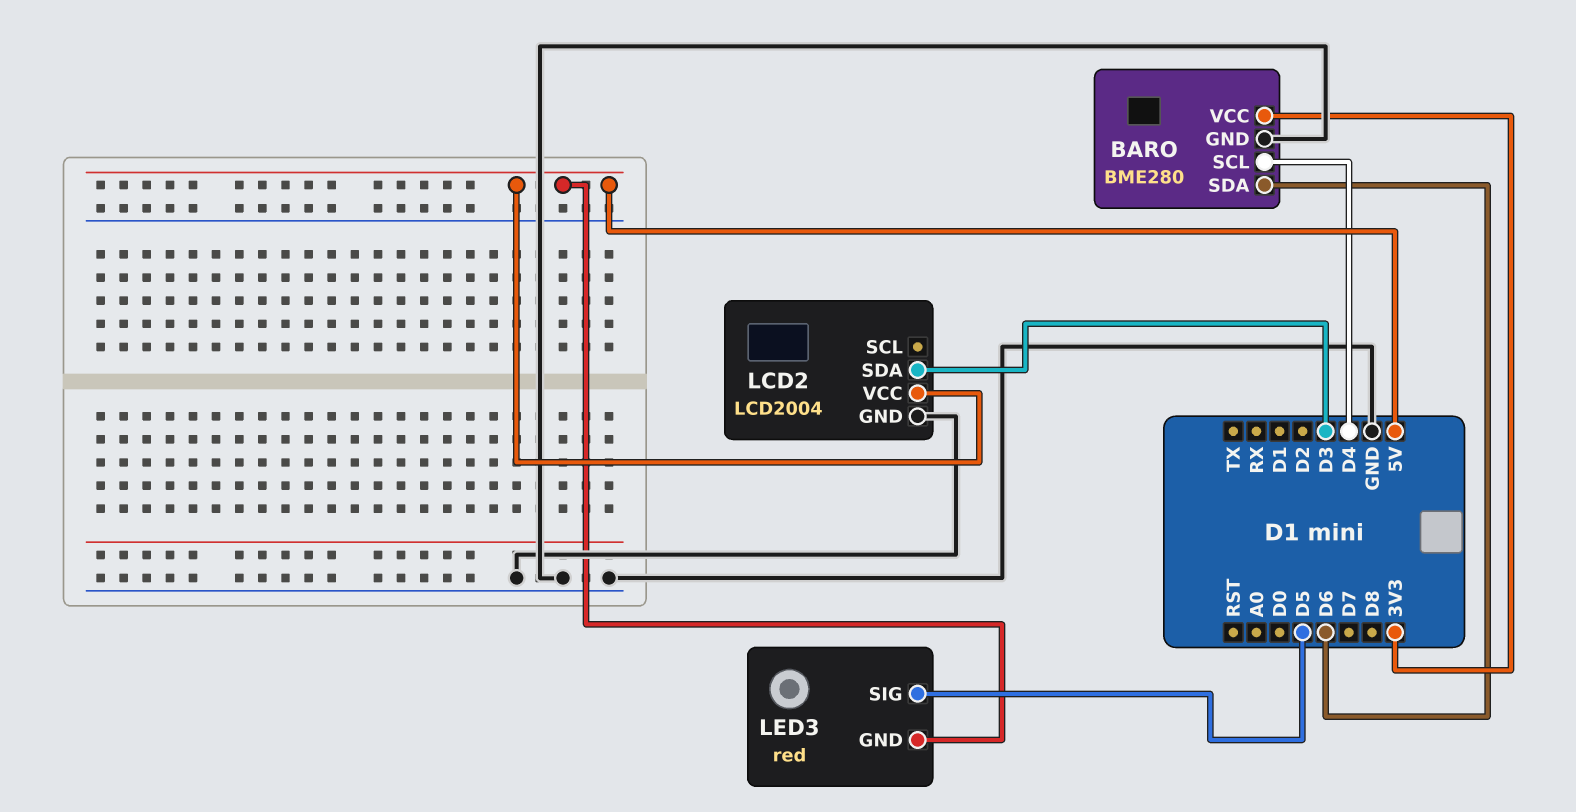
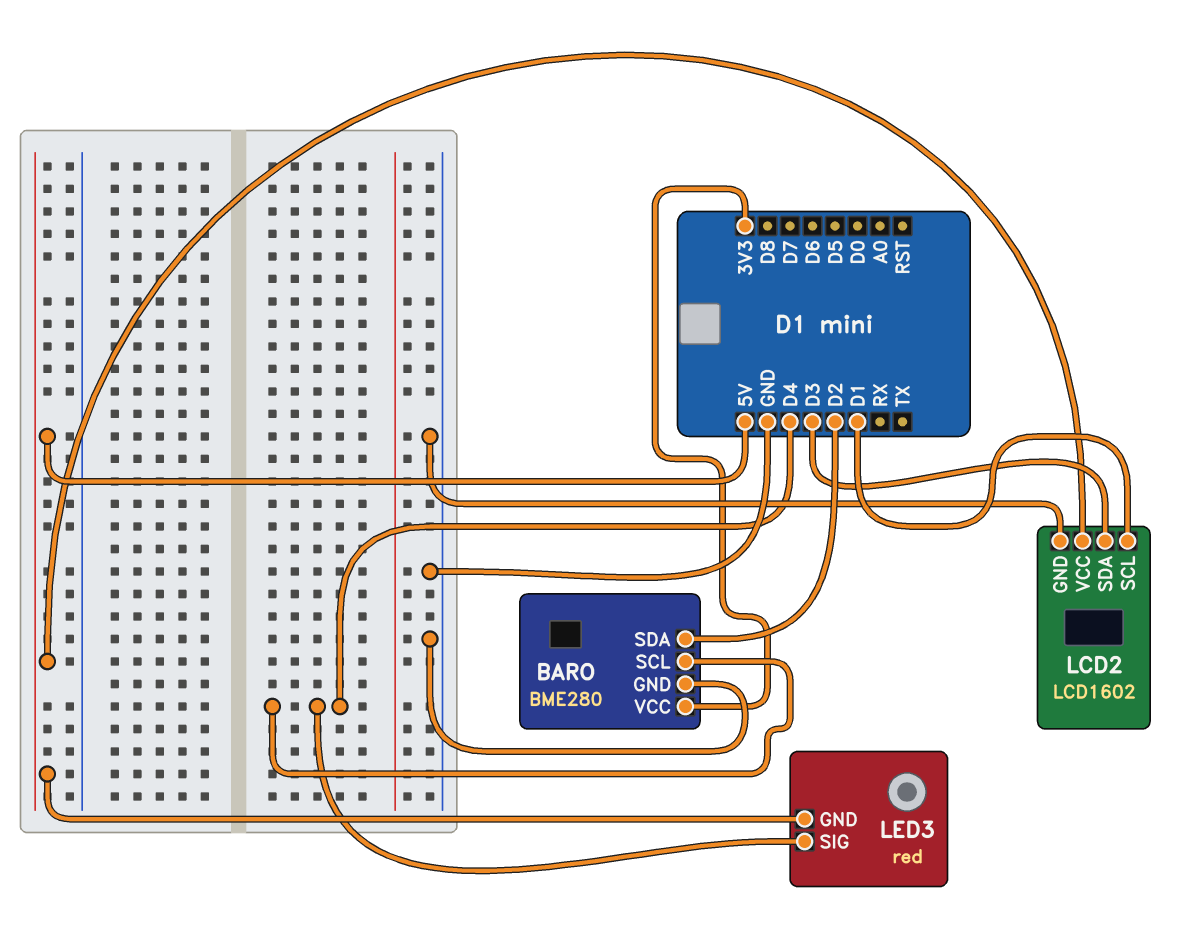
BARO pin SDA: D6 -> D2
LCD2: LCD2004 -> LCD1602
LCD2 pin SCL: none -> D1
LED3 pin SIG: D5 -> D4

